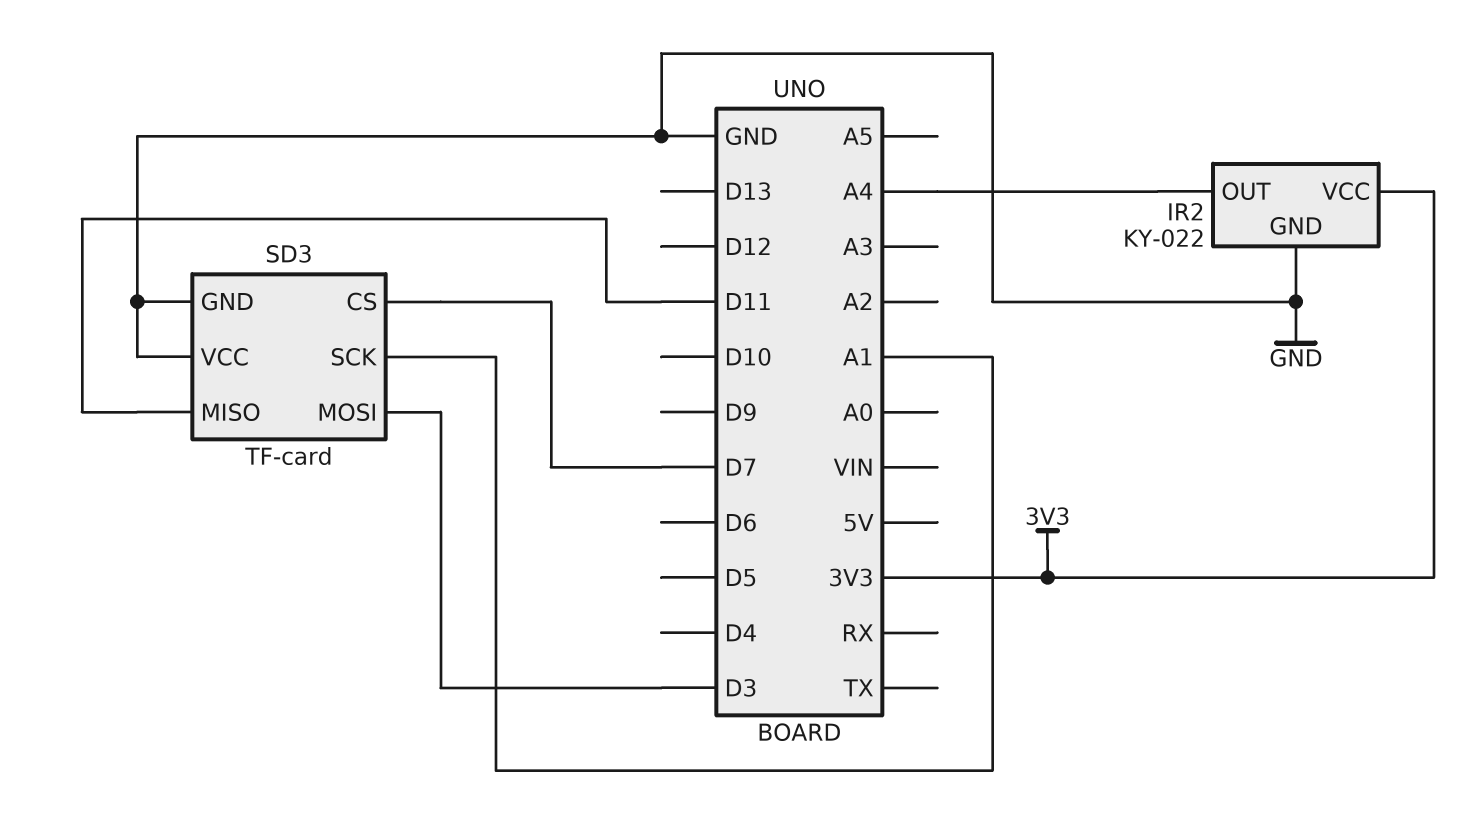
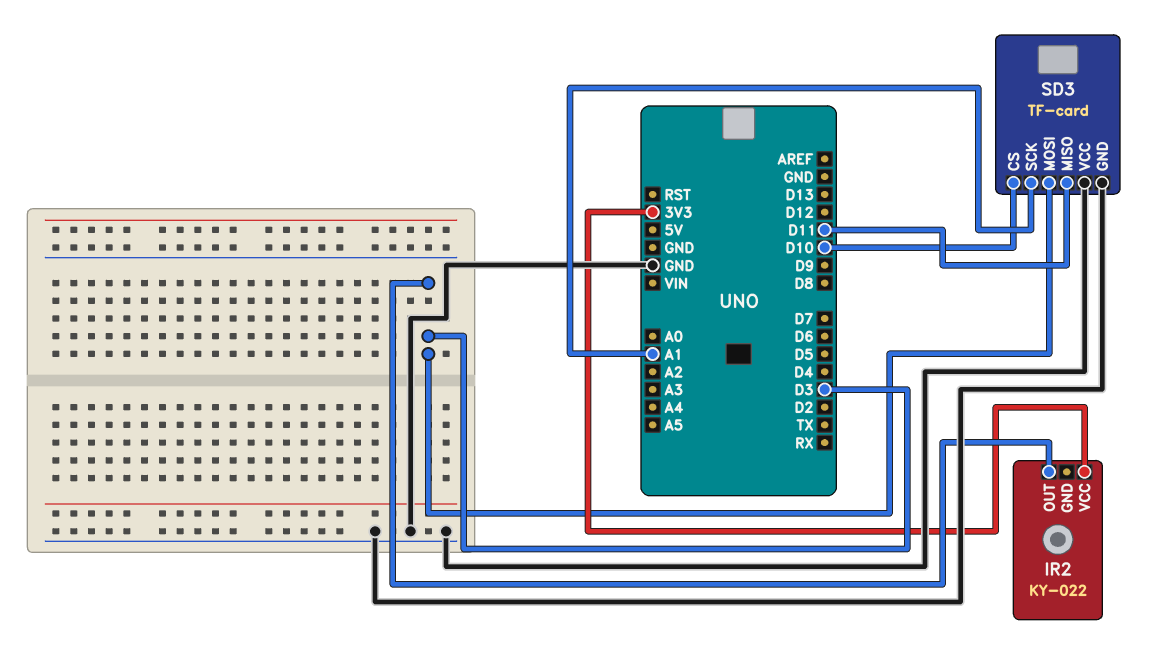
IR2 pin GND: GND -> none
IR2 pin OUT: A4 -> D3
SD3 pin CS: D7 -> D10

